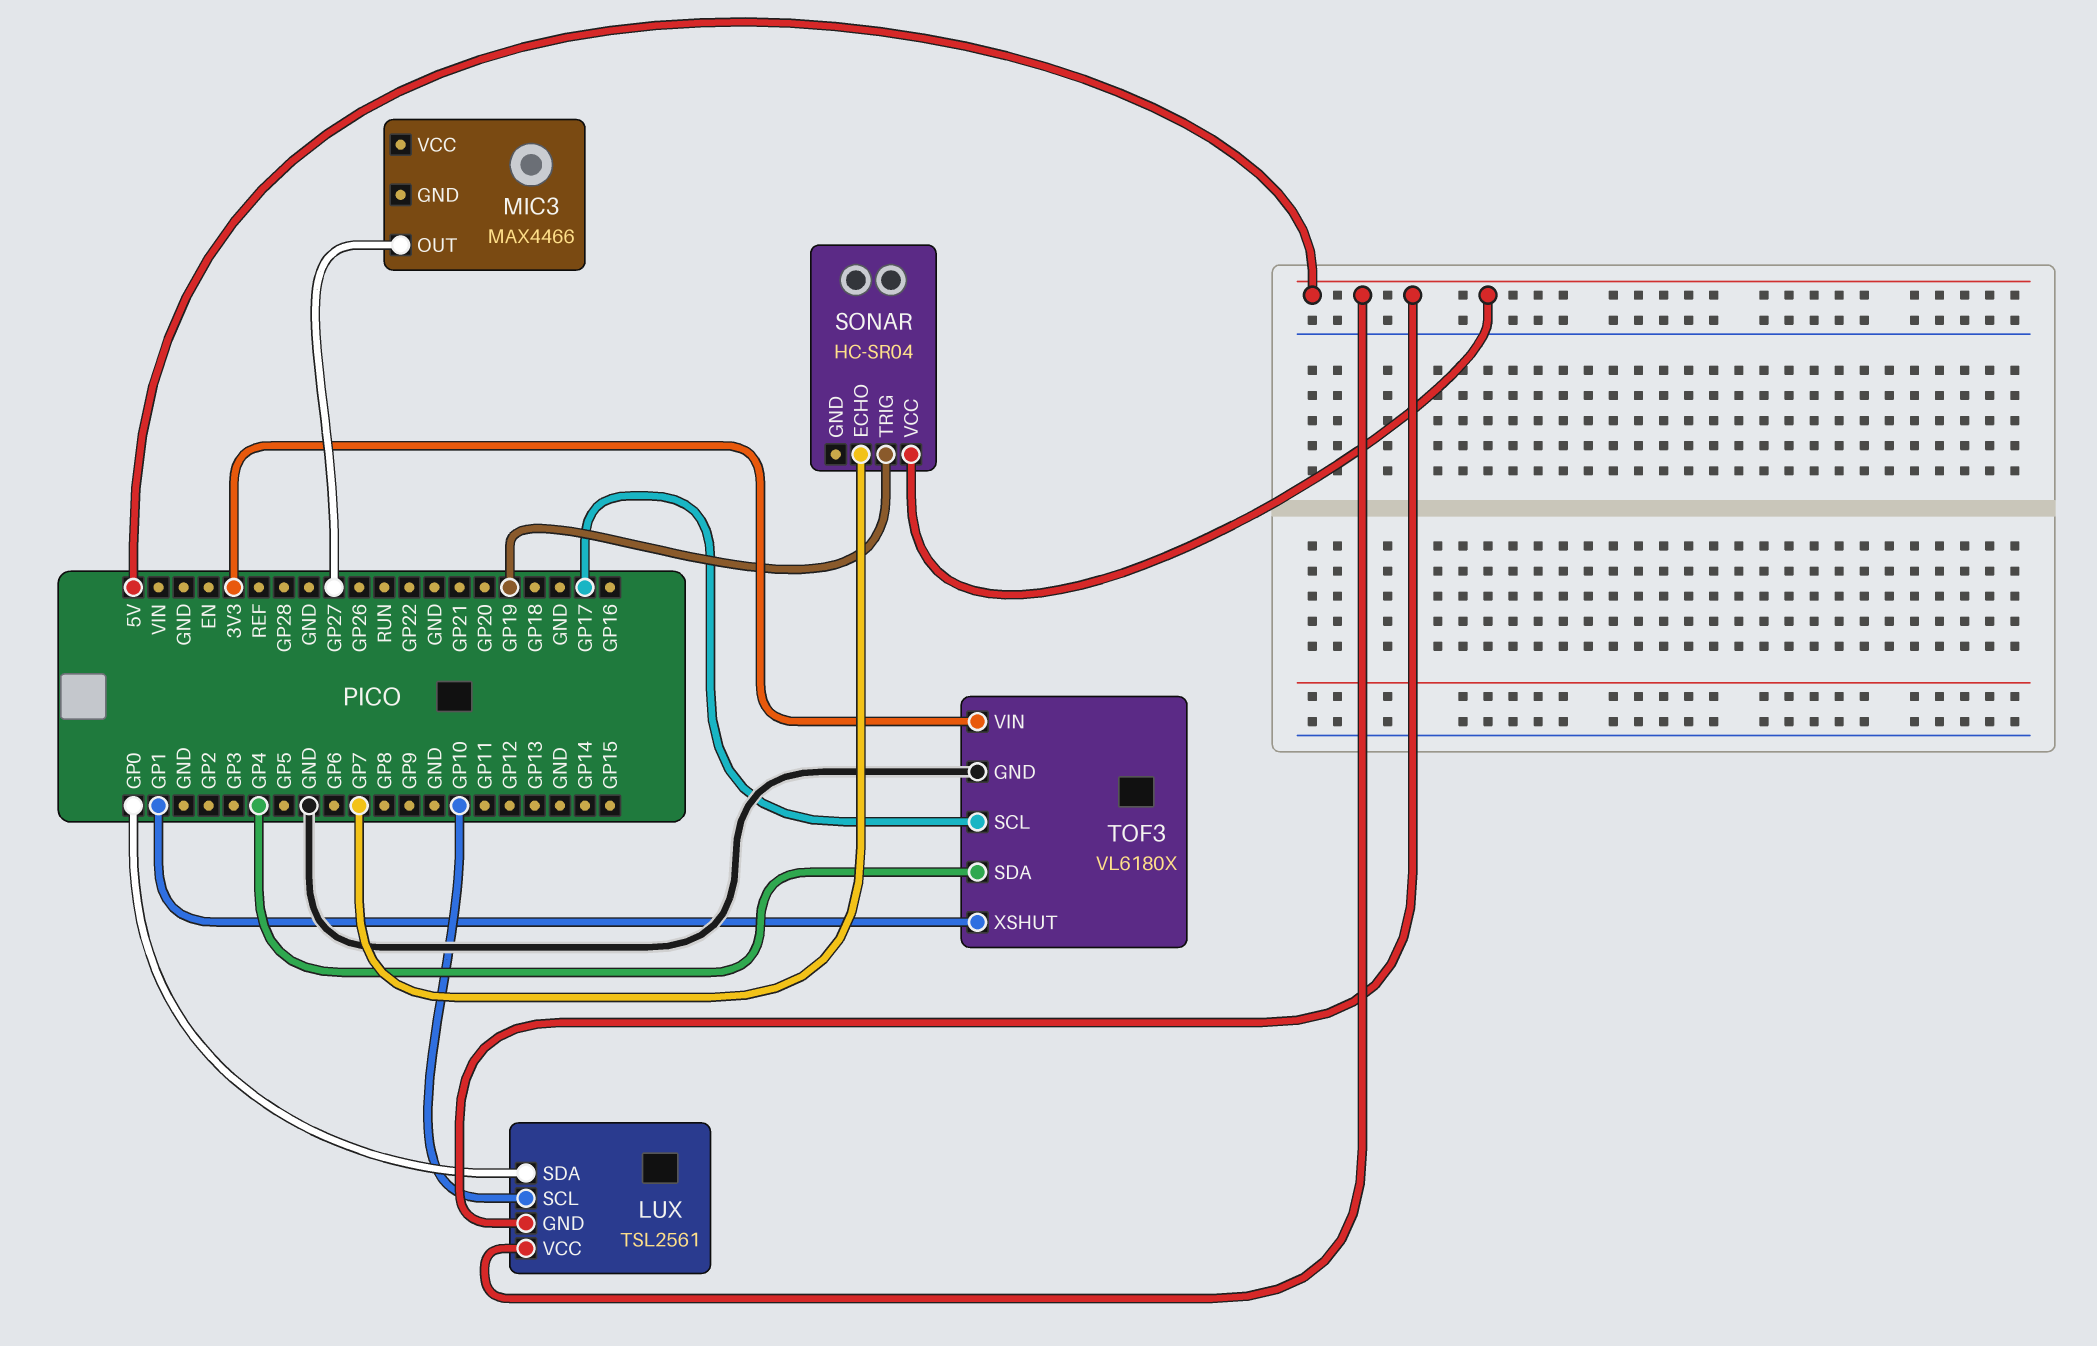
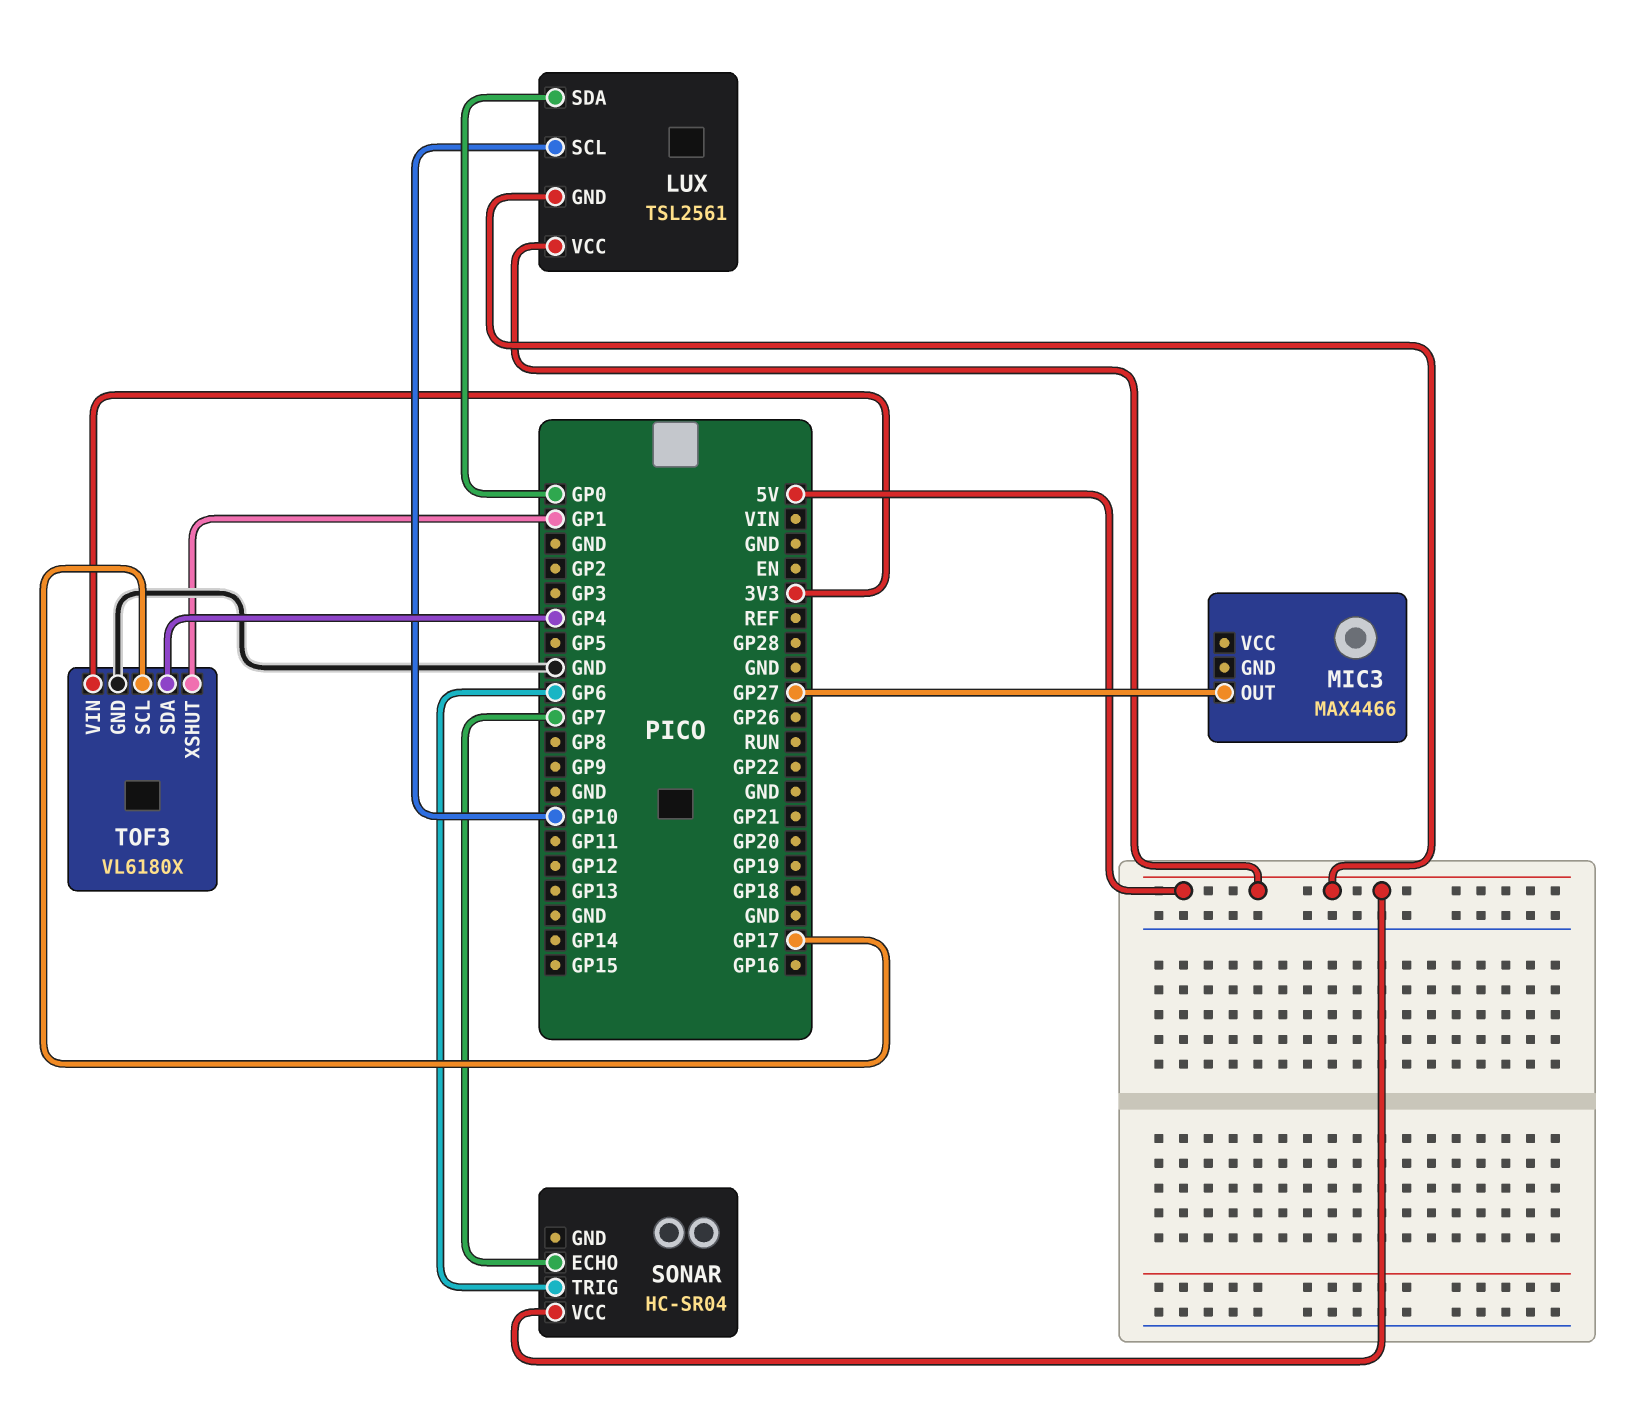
SONAR pin TRIG: GP19 -> GP6

